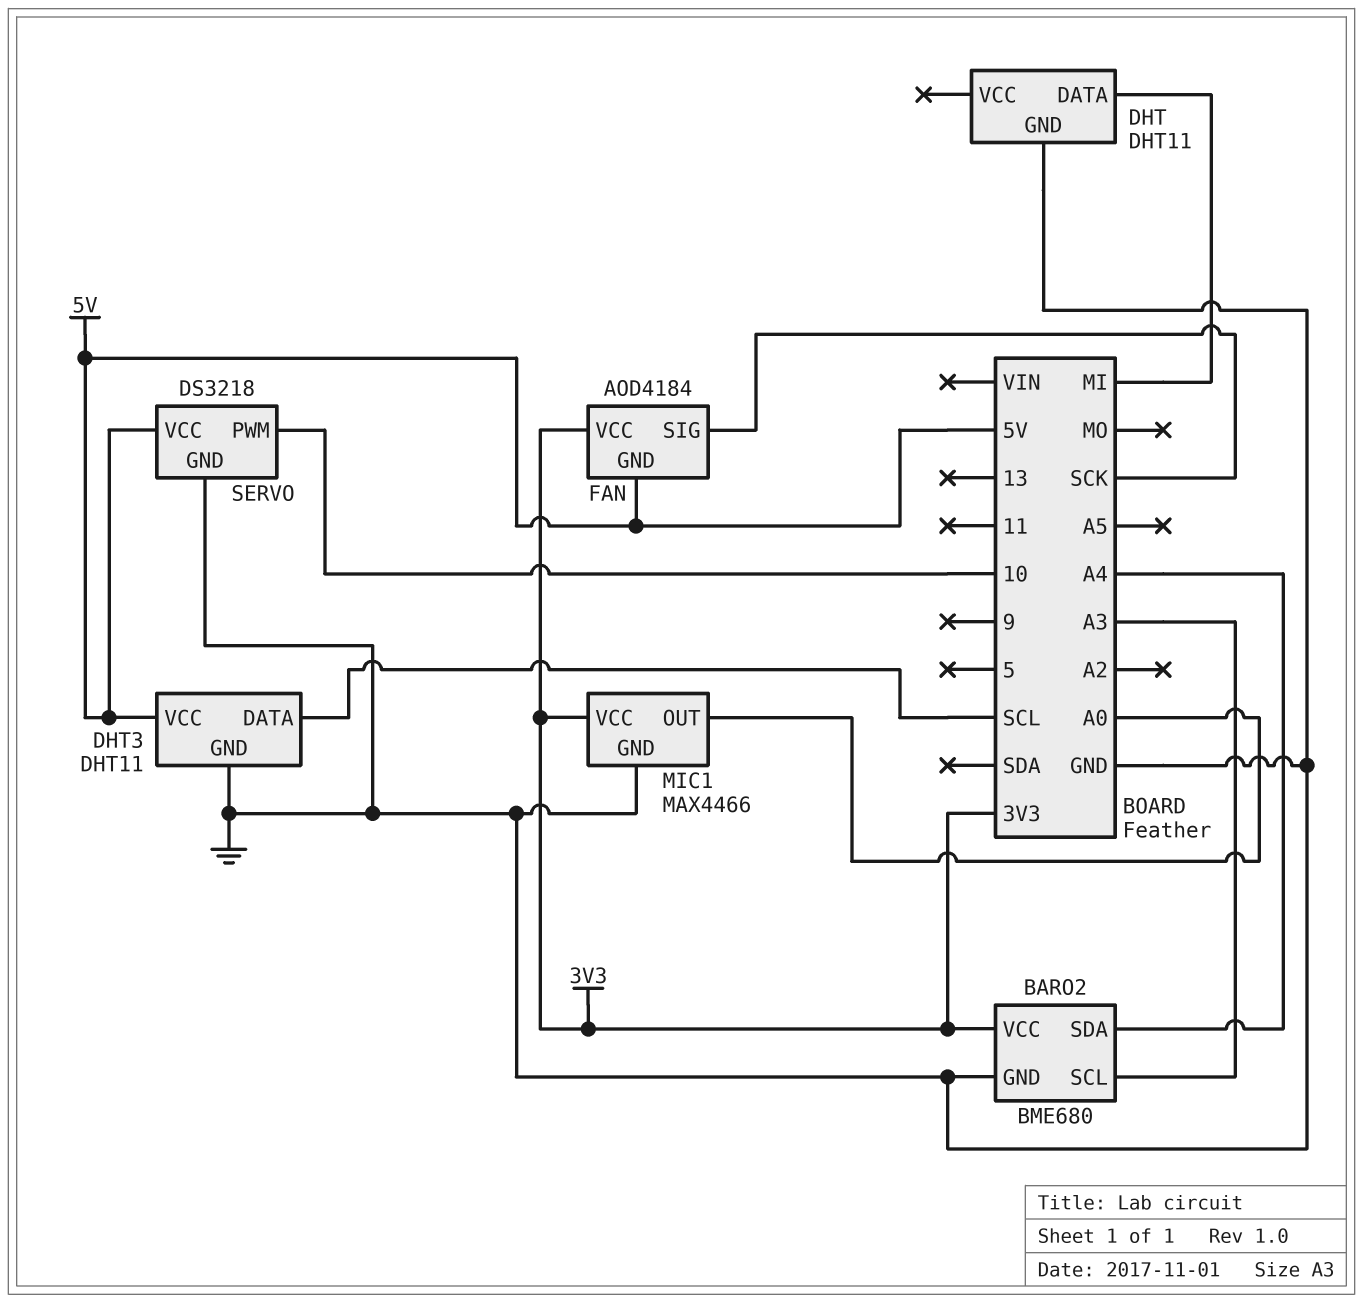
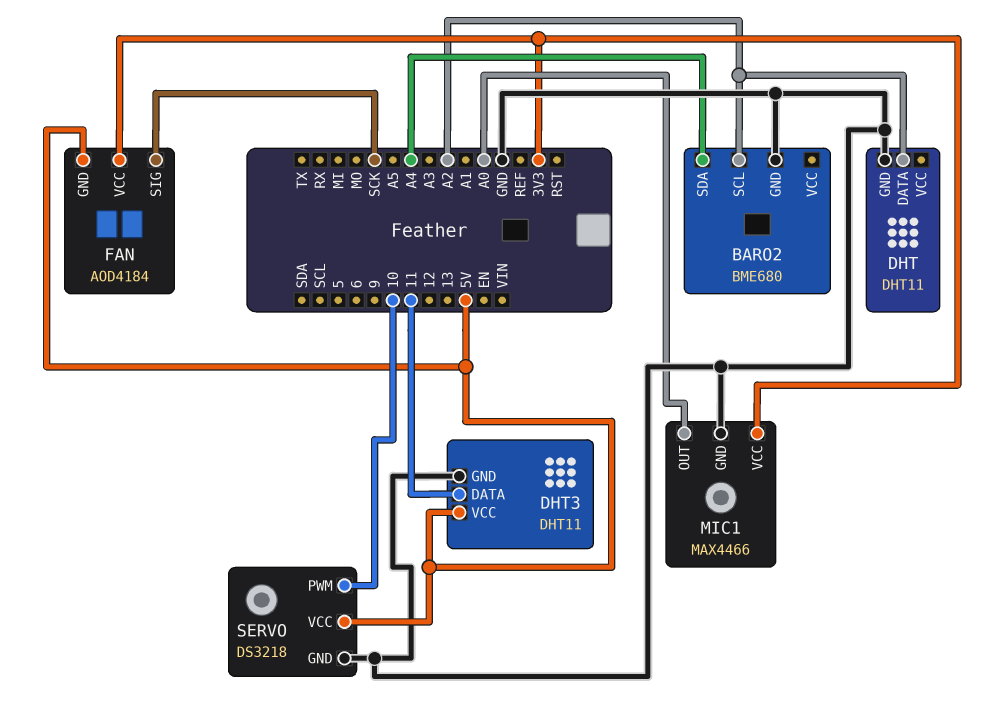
BARO2 pin SCL: A3 -> A2
BARO2 pin VCC: 3V3 -> none
DHT pin DATA: MI -> A2
DHT3 pin DATA: SCL -> 11

